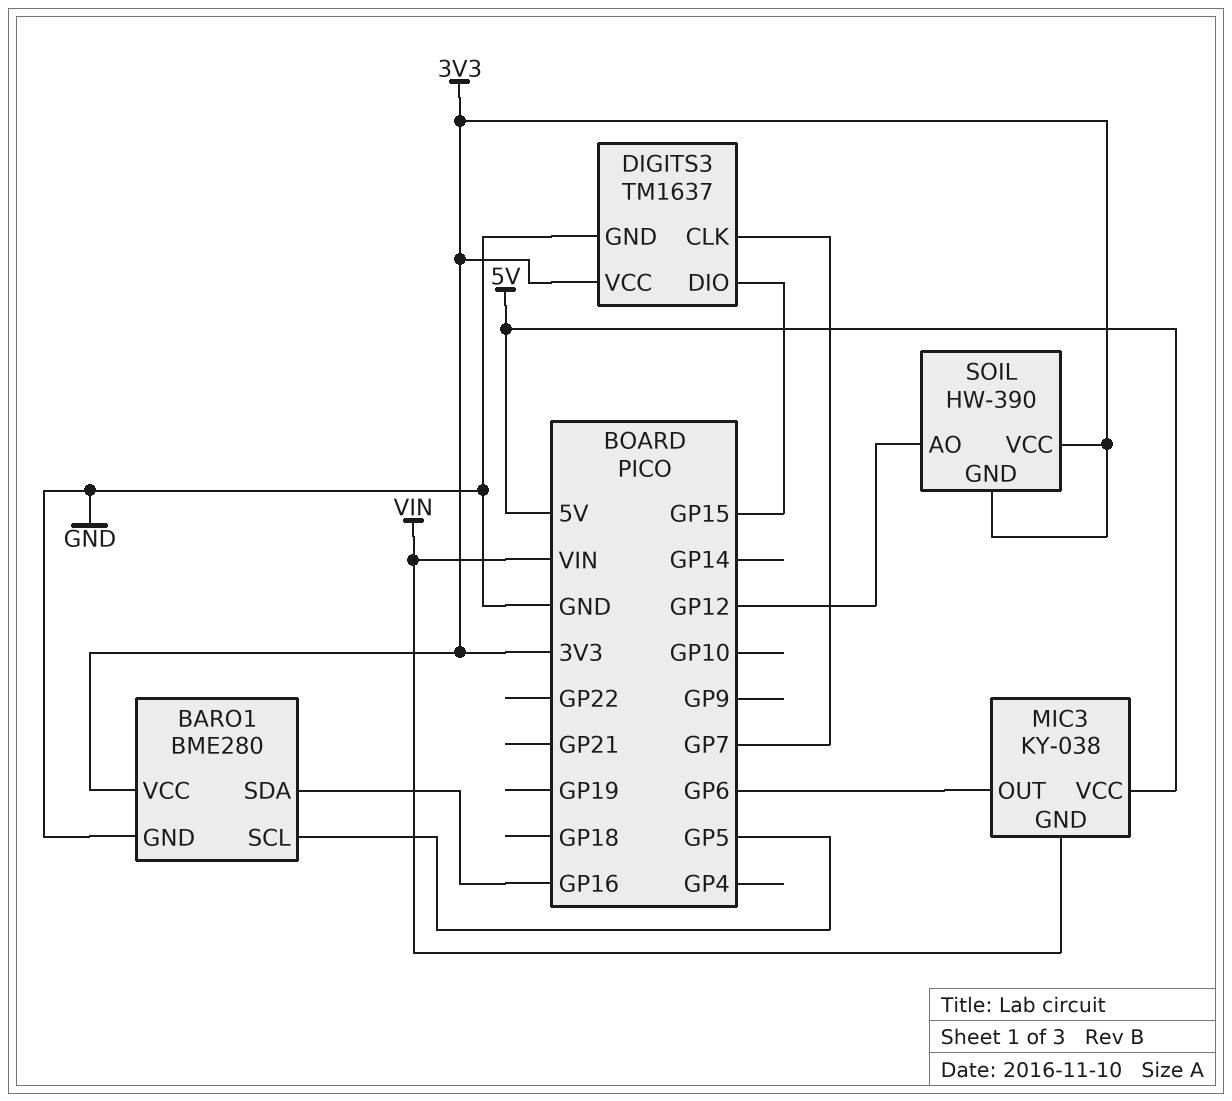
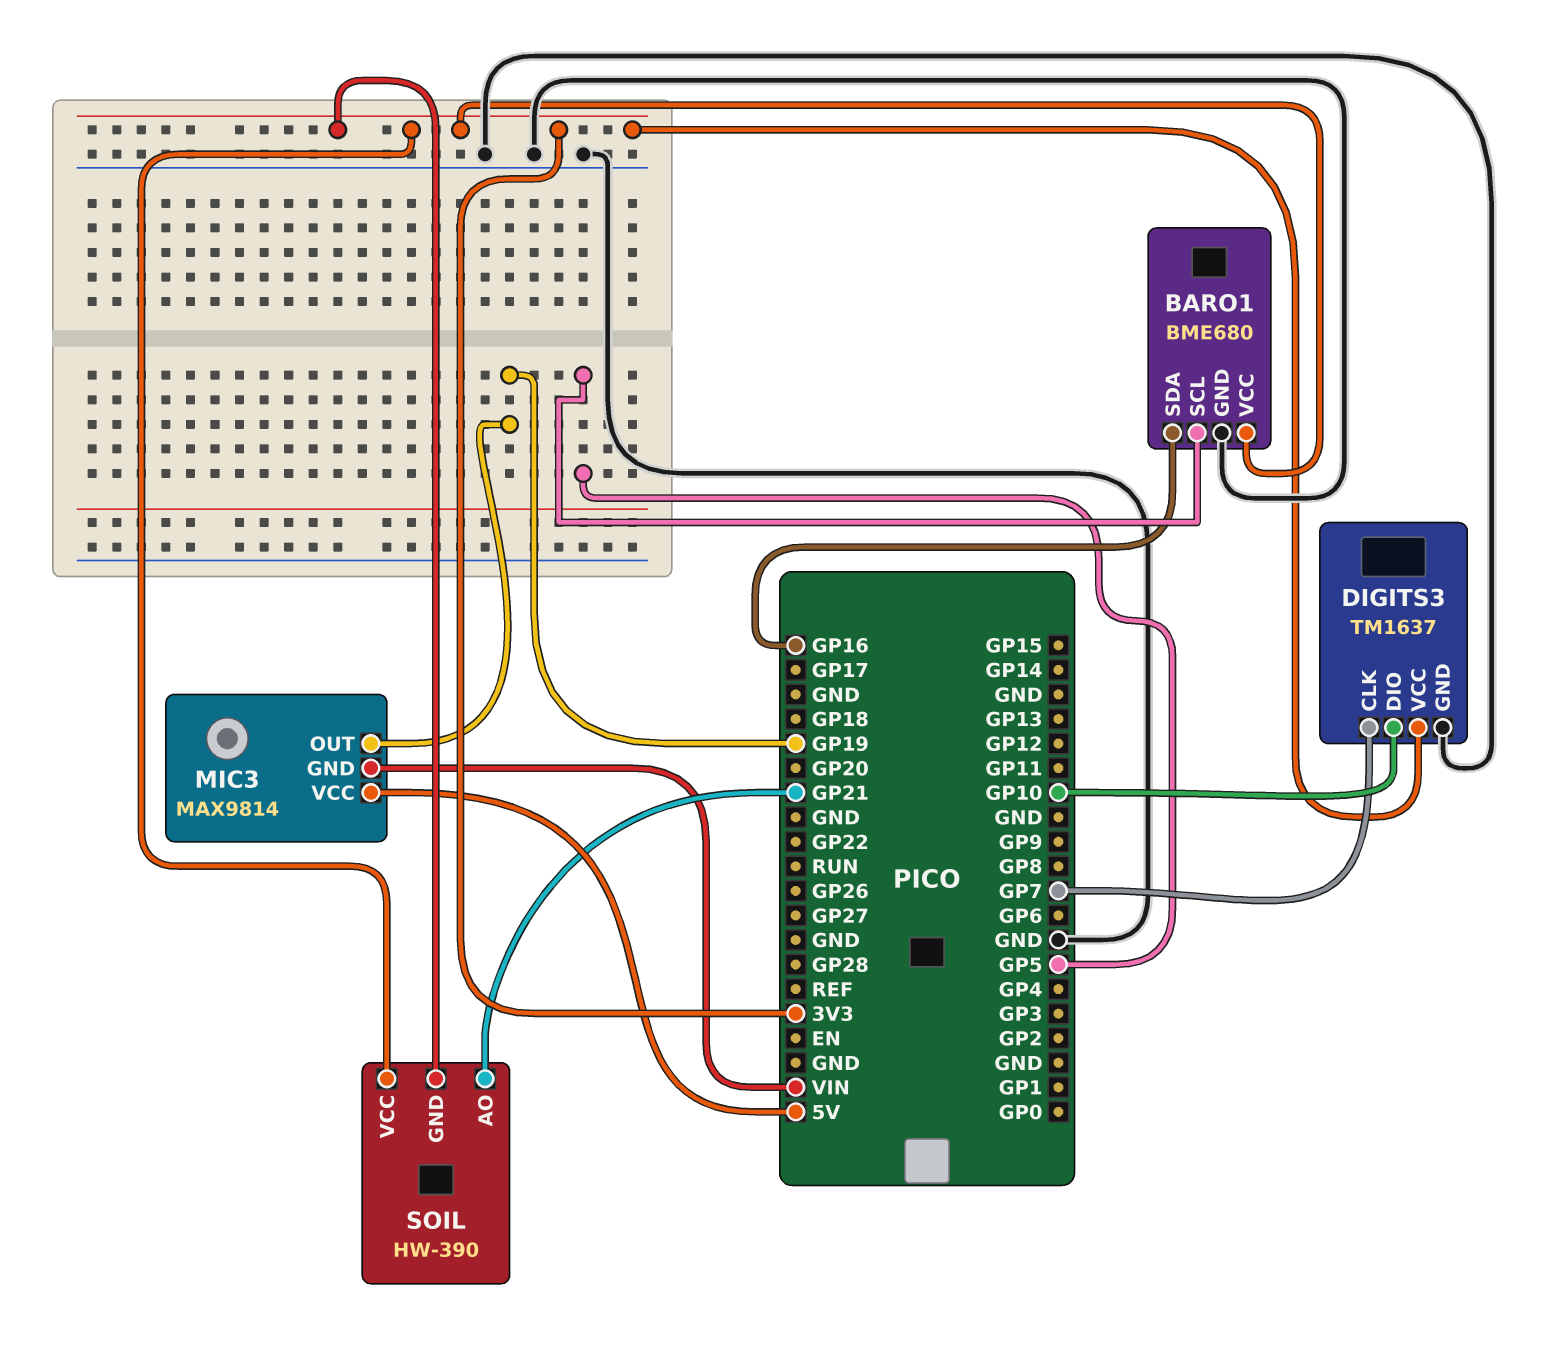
BARO1: BME280 -> BME680
DIGITS3 pin DIO: GP15 -> GP10
MIC3: KY-038 -> MAX9814
MIC3 pin OUT: GP6 -> GP19
SOIL pin AO: GP12 -> GP21

